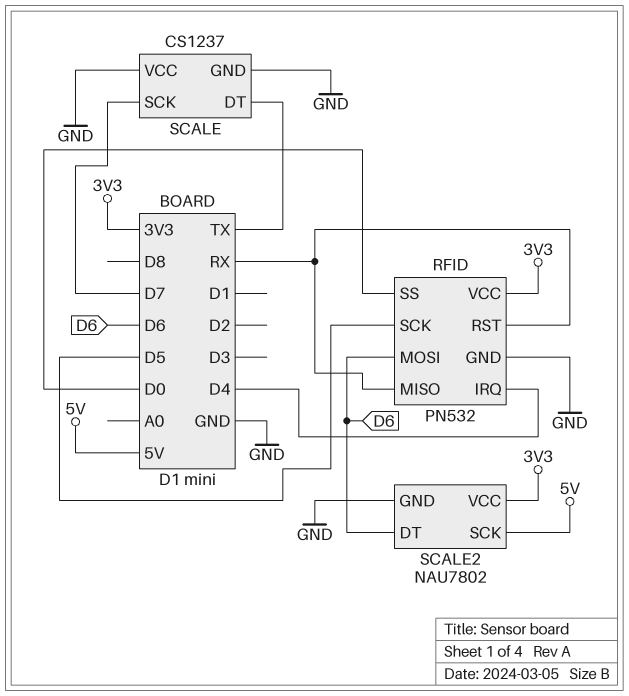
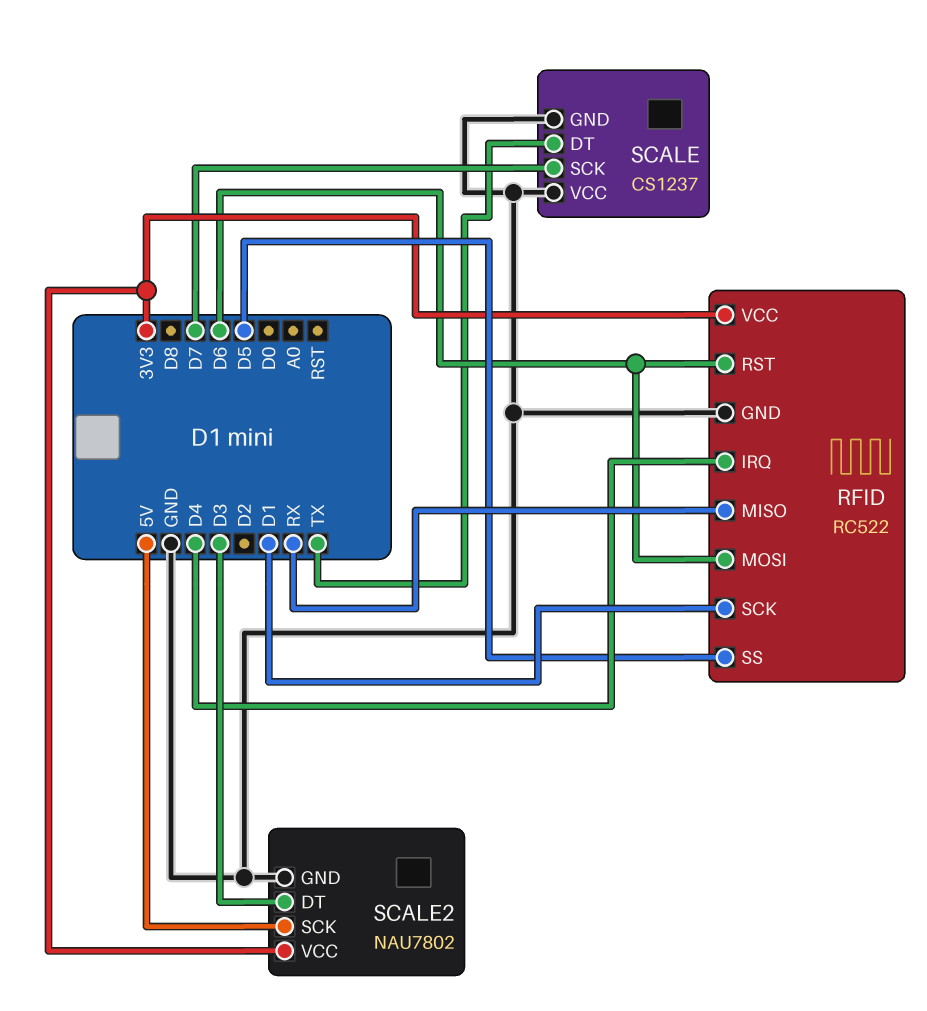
RFID: PN532 -> RC522
RFID pin RST: RX -> D6
RFID pin SCK: D5 -> D1
RFID pin SS: D0 -> D5
SCALE2 pin DT: D6 -> D3

